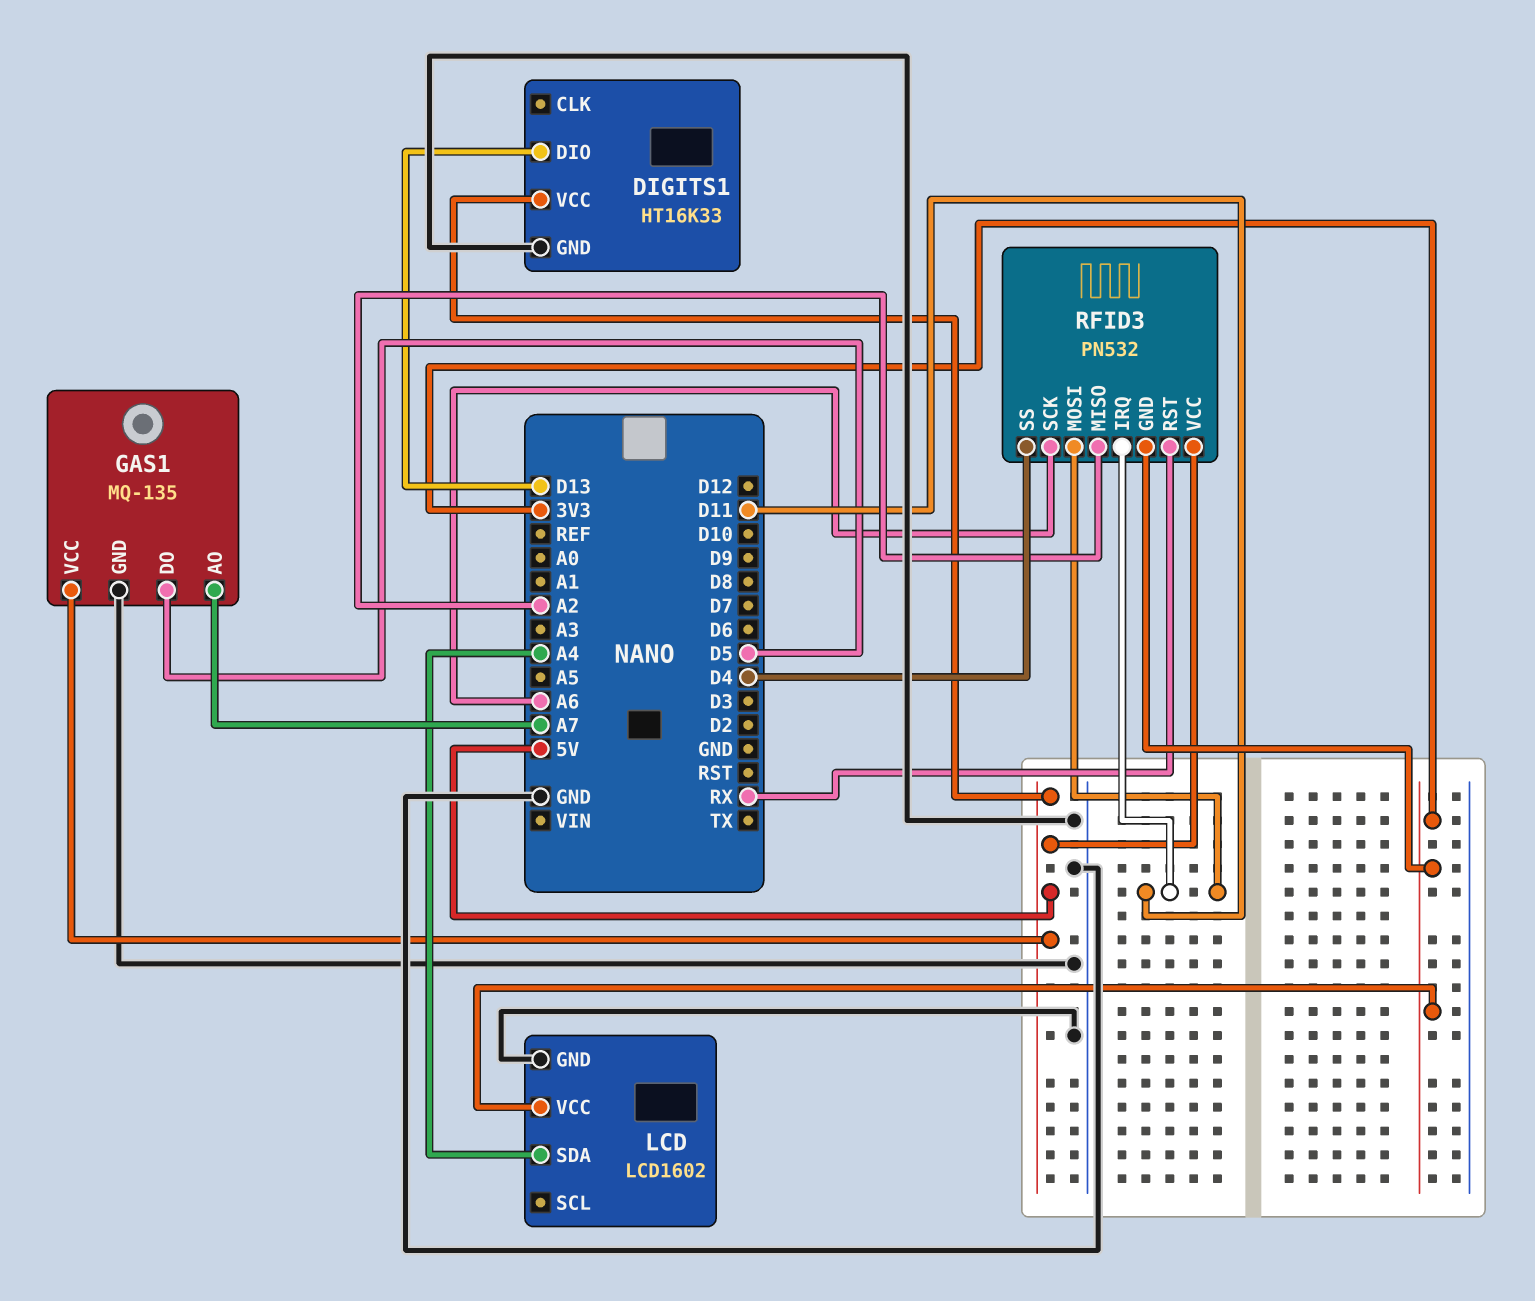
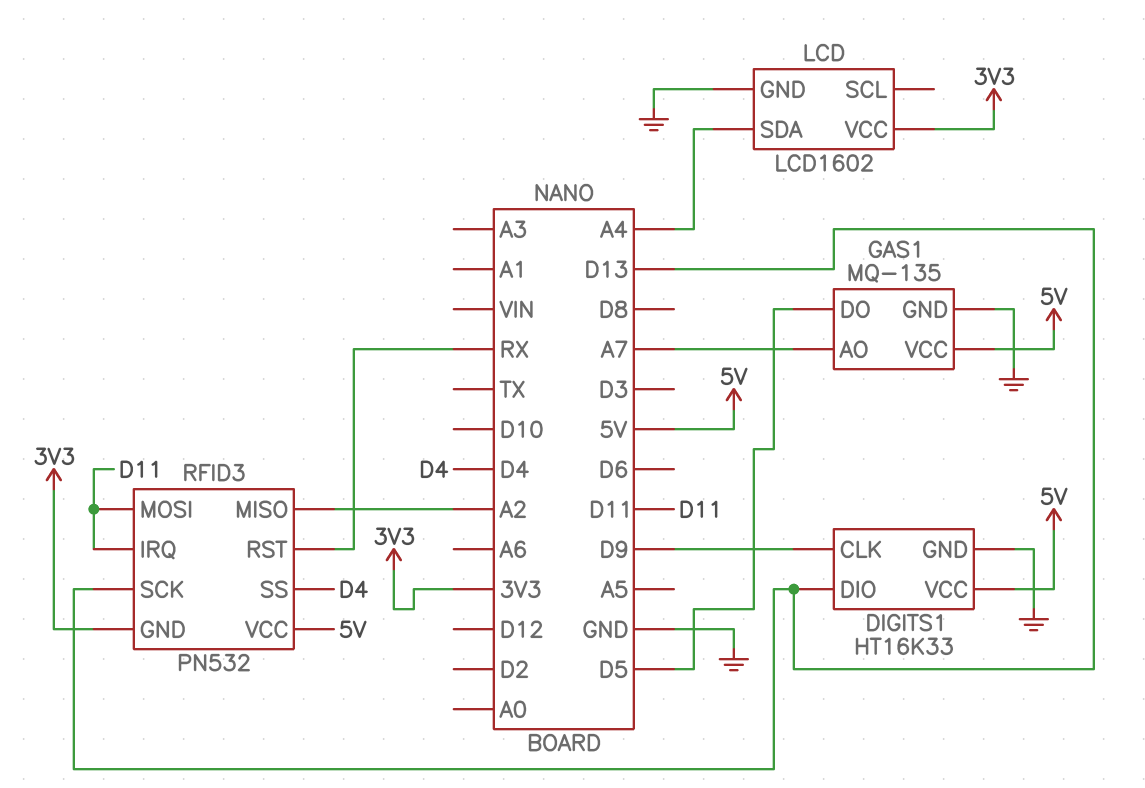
DIGITS1 pin CLK: none -> D9
RFID3 pin SCK: A6 -> D13

